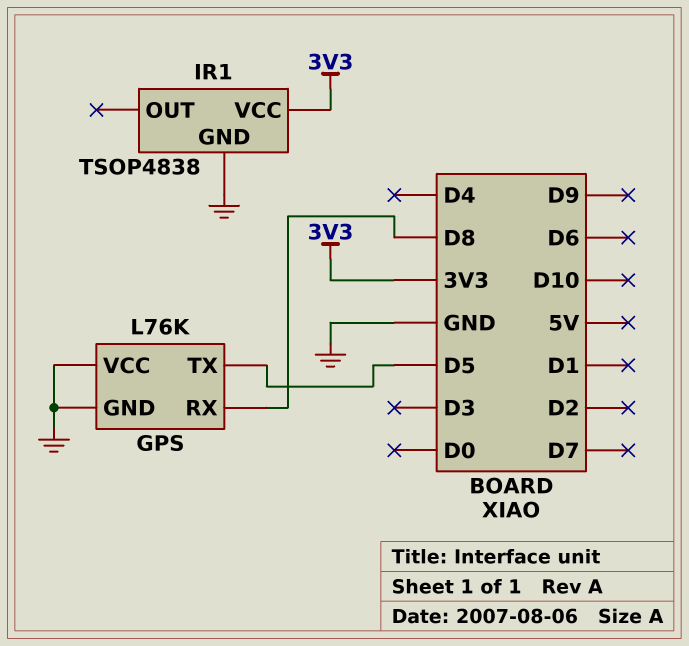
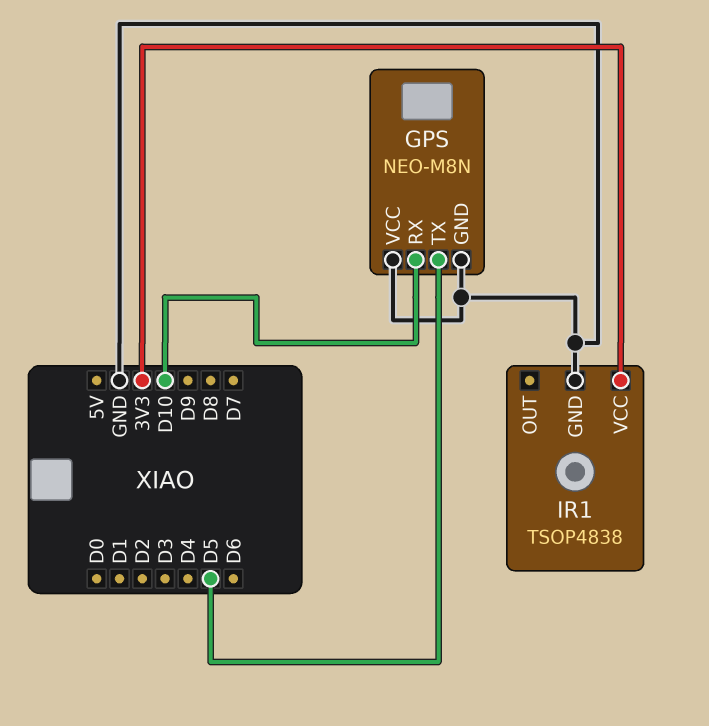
GPS: L76K -> NEO-M8N
GPS pin RX: D8 -> D10

